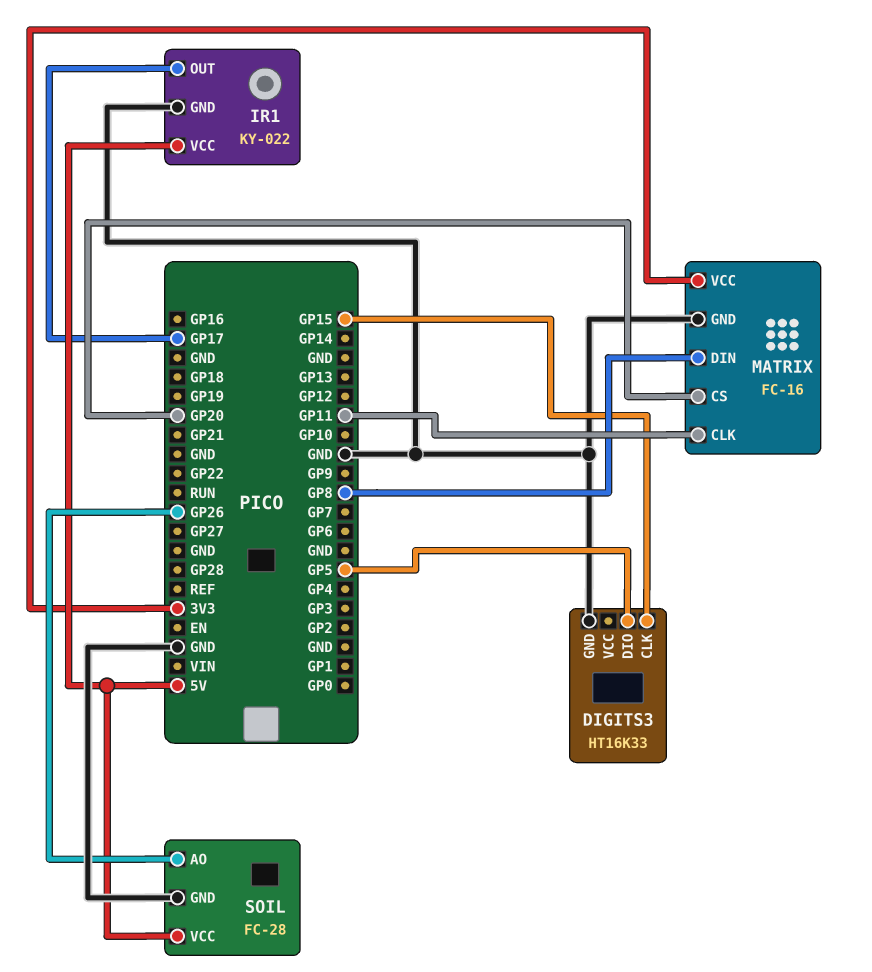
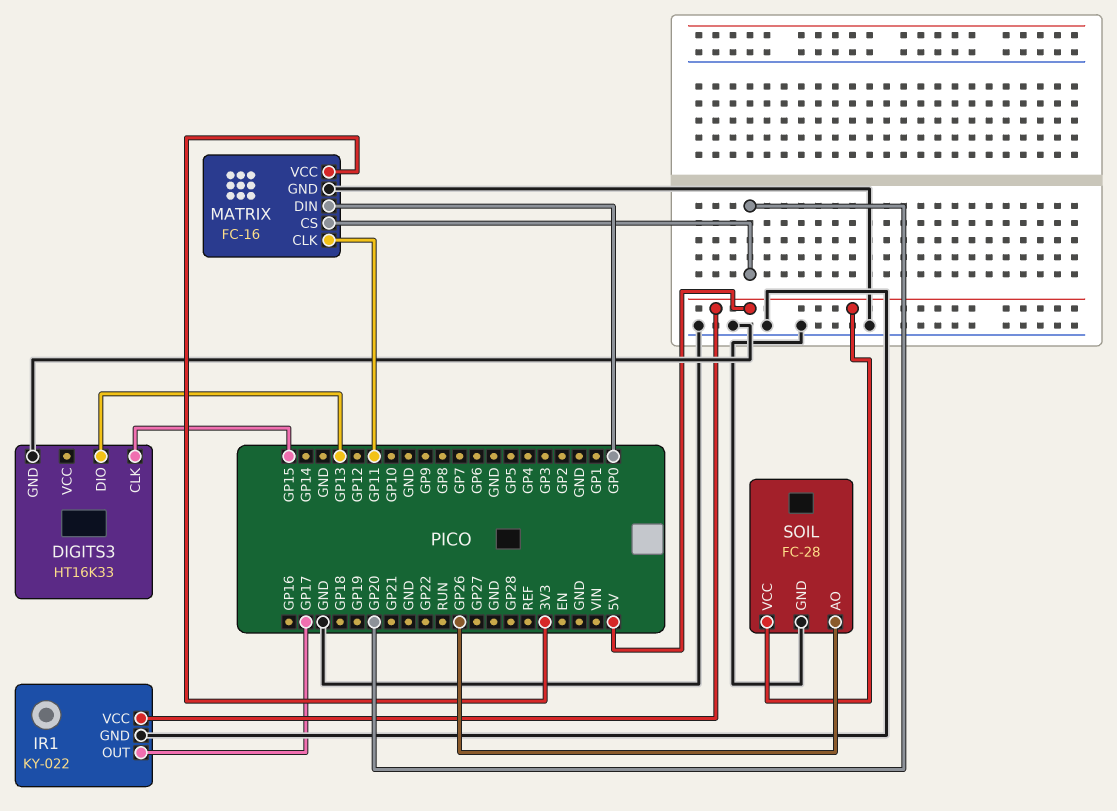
DIGITS3 pin DIO: GP5 -> GP13
MATRIX pin DIN: GP8 -> GP0

